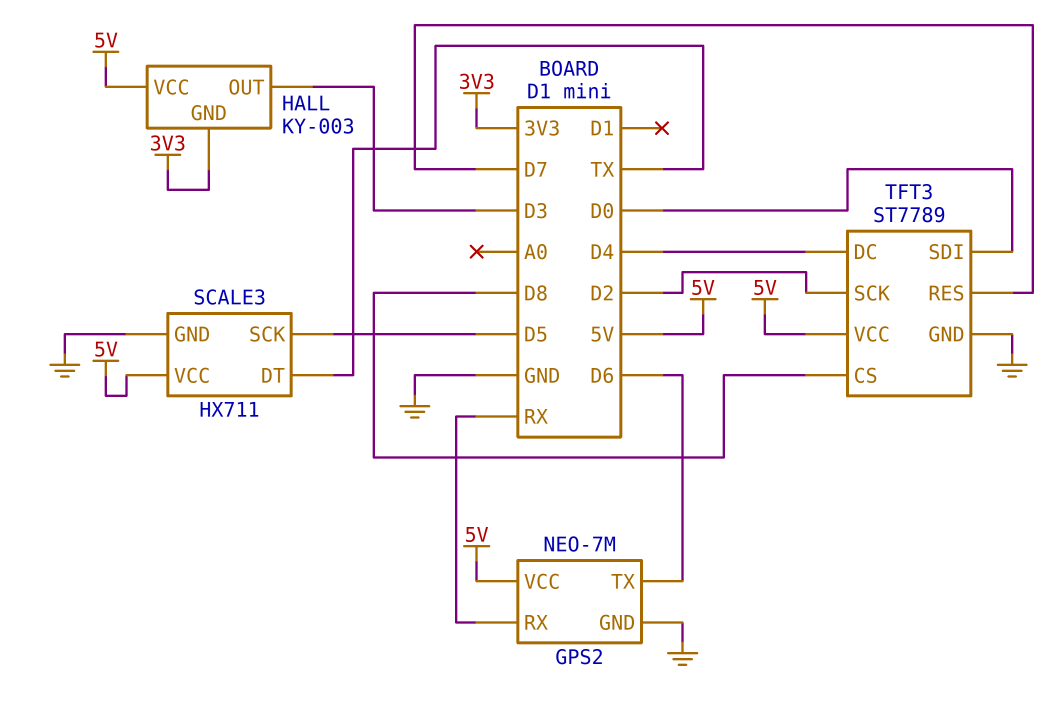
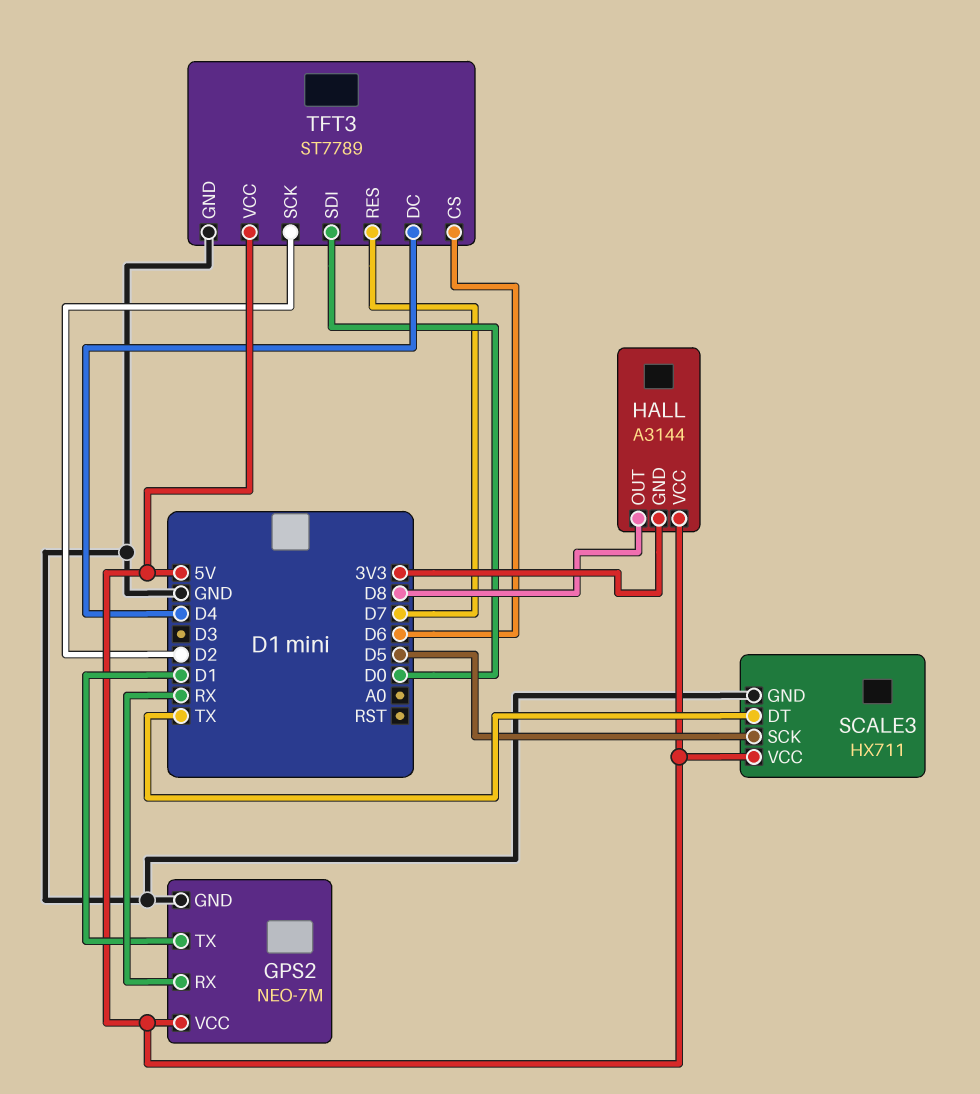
GPS2 pin TX: D6 -> D1
HALL: KY-003 -> A3144
HALL pin OUT: D3 -> D8
TFT3 pin CS: D8 -> D6

